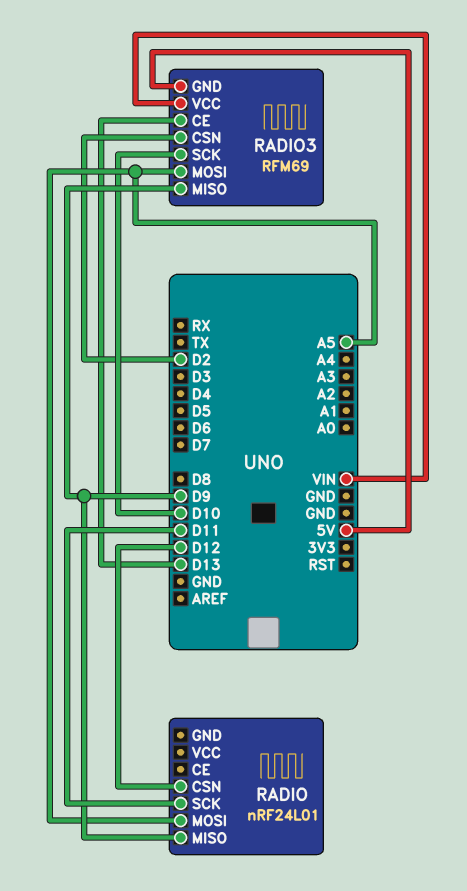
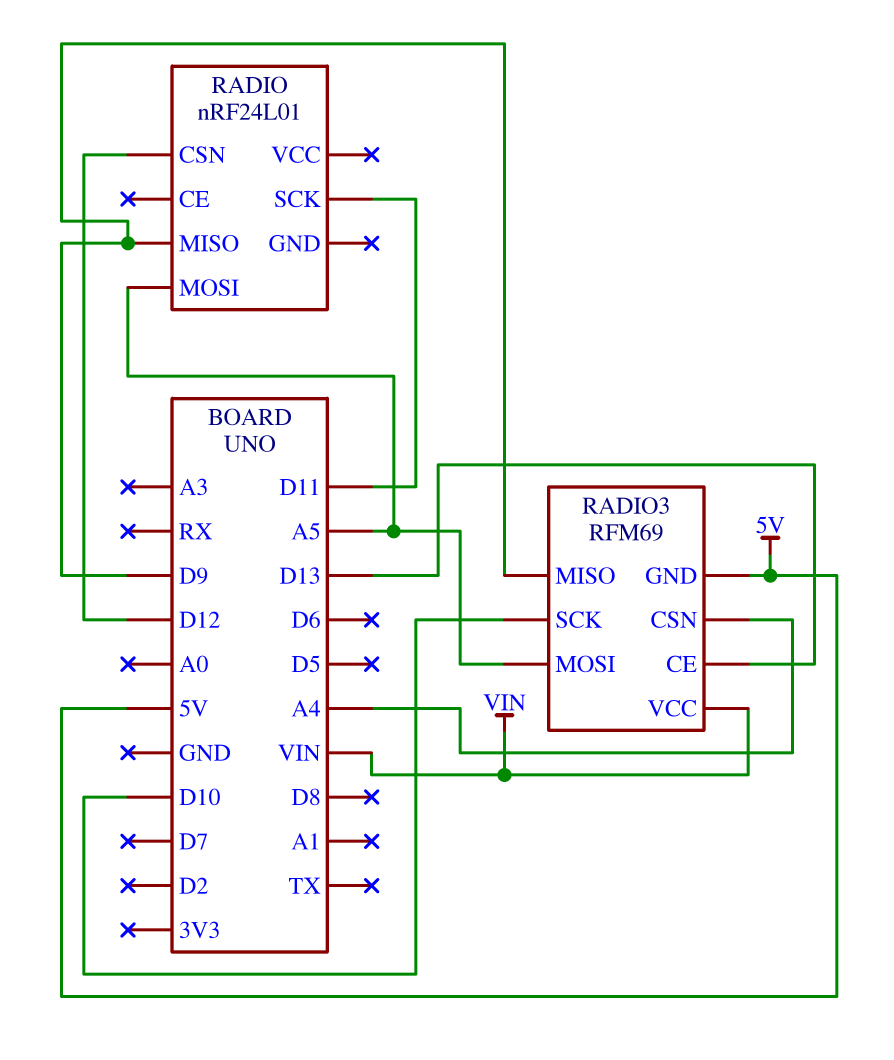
RADIO3 pin CSN: D2 -> A4

